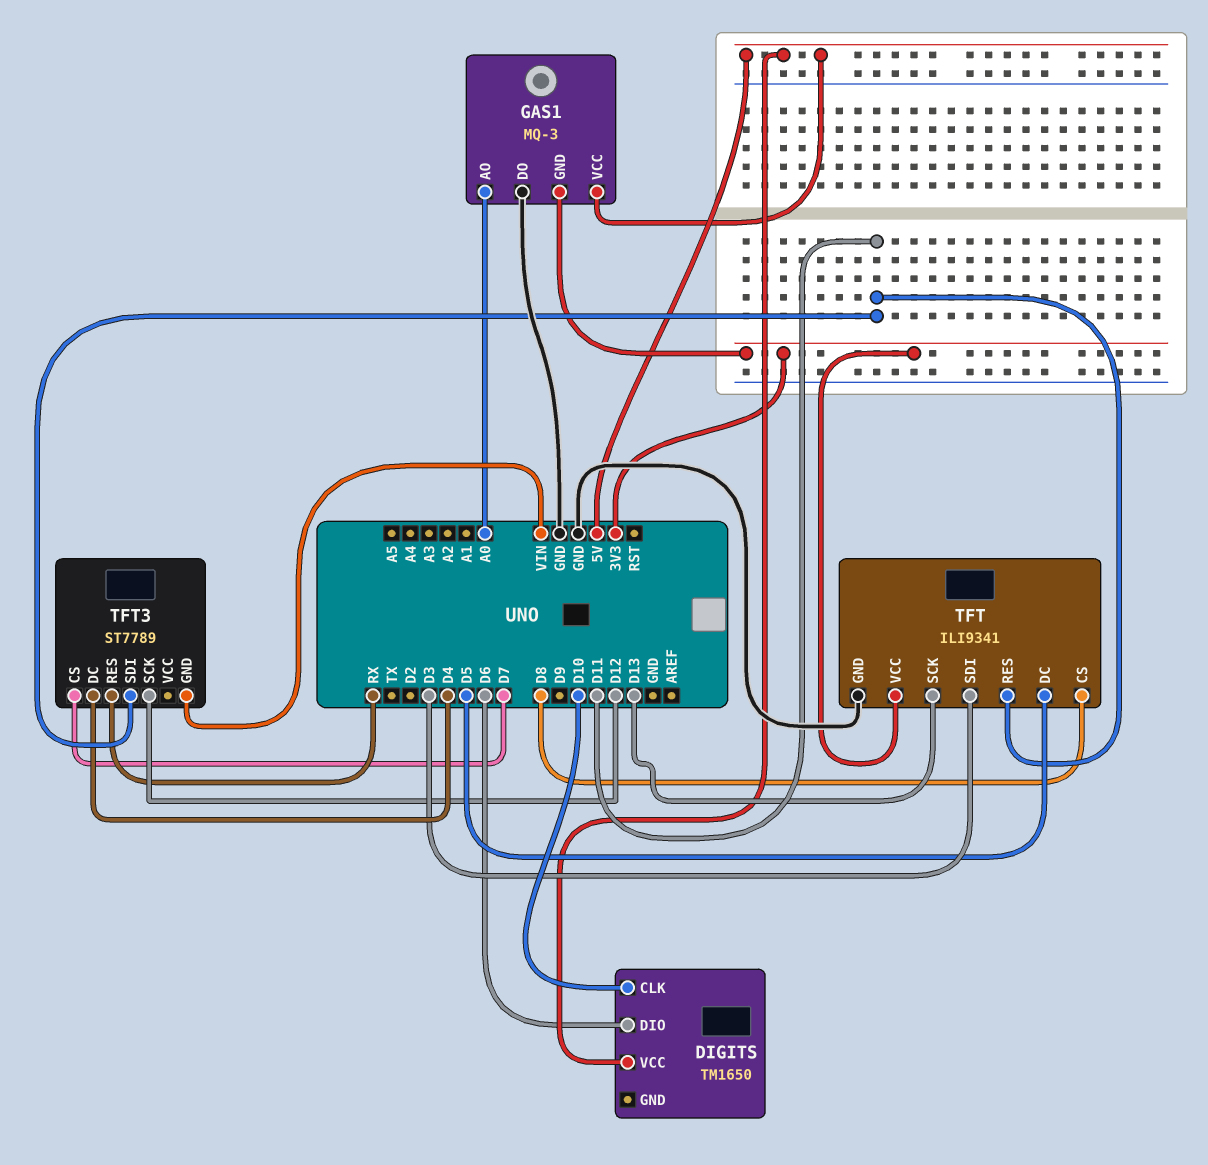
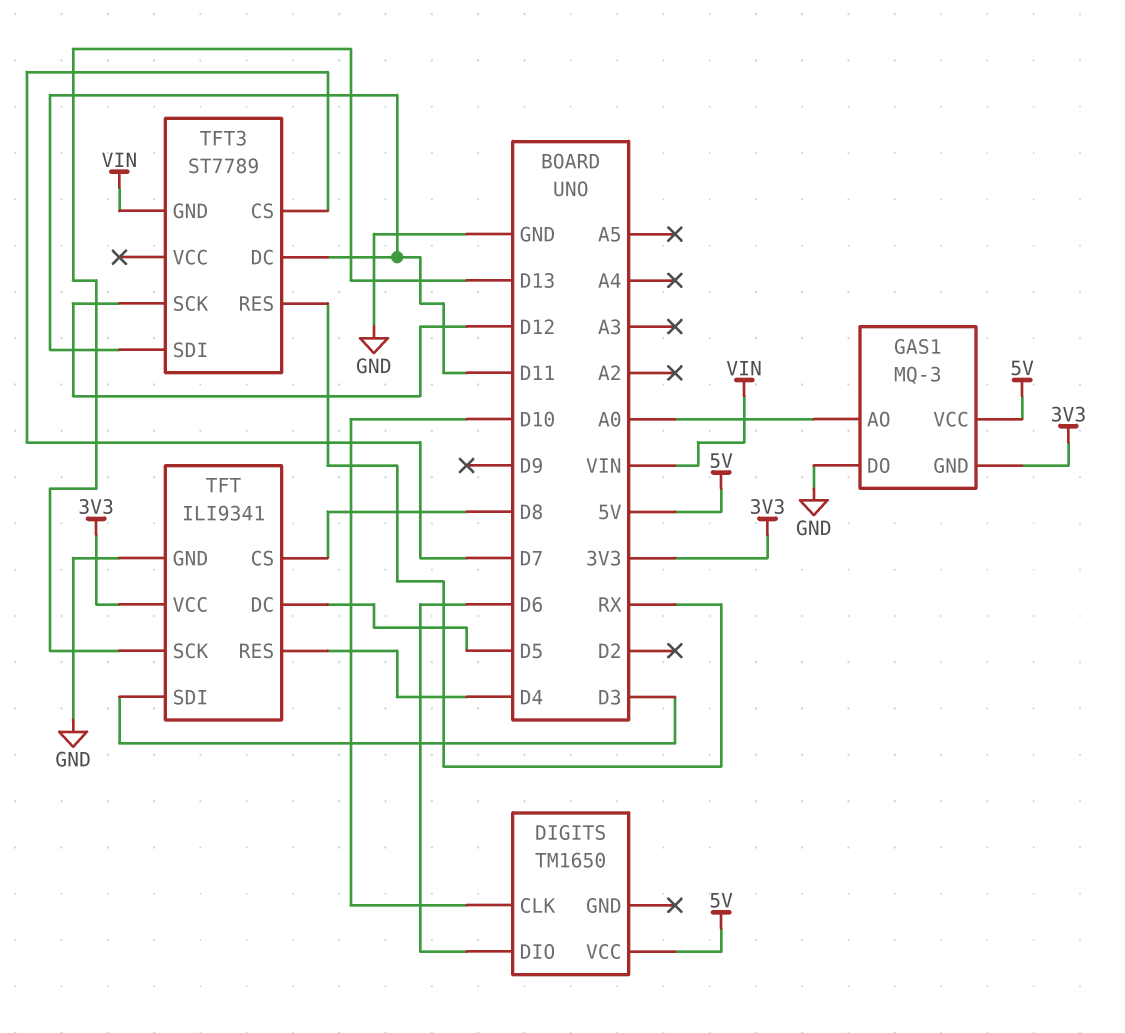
TFT pin RES: D11 -> D4
TFT3 pin DC: D4 -> D11

